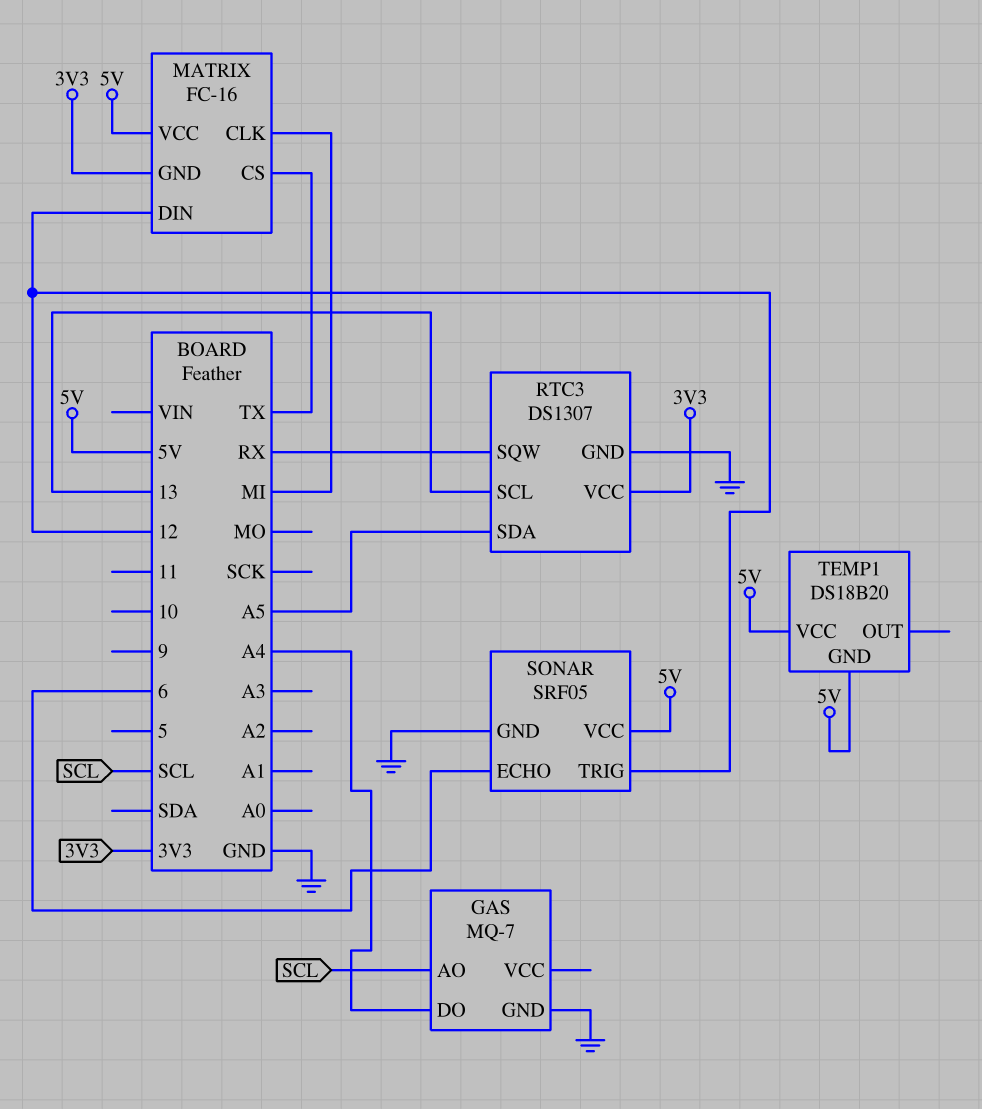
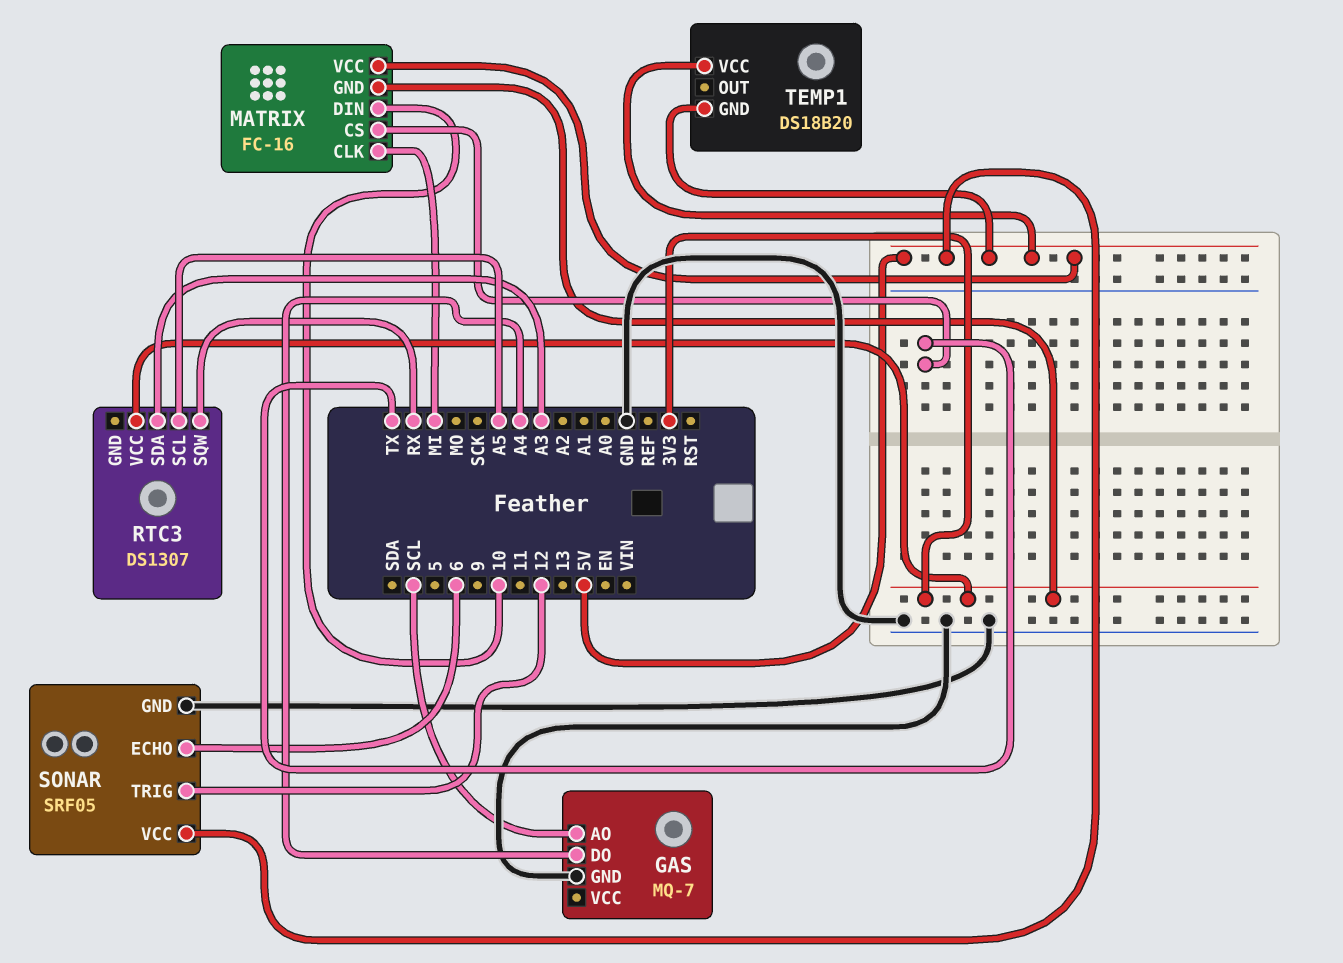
MATRIX pin DIN: 12 -> 10
RTC3 pin GND: GND -> none
RTC3 pin SCL: 13 -> A5
RTC3 pin SDA: A5 -> A3

